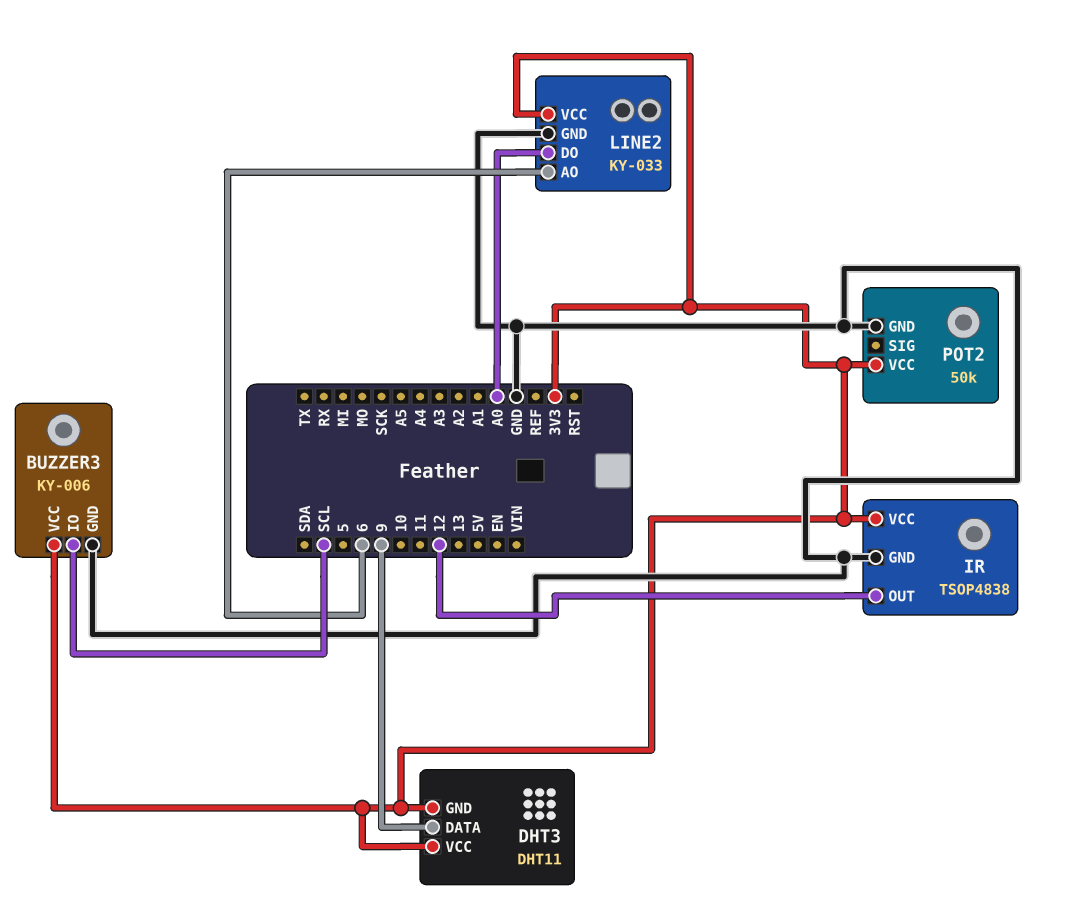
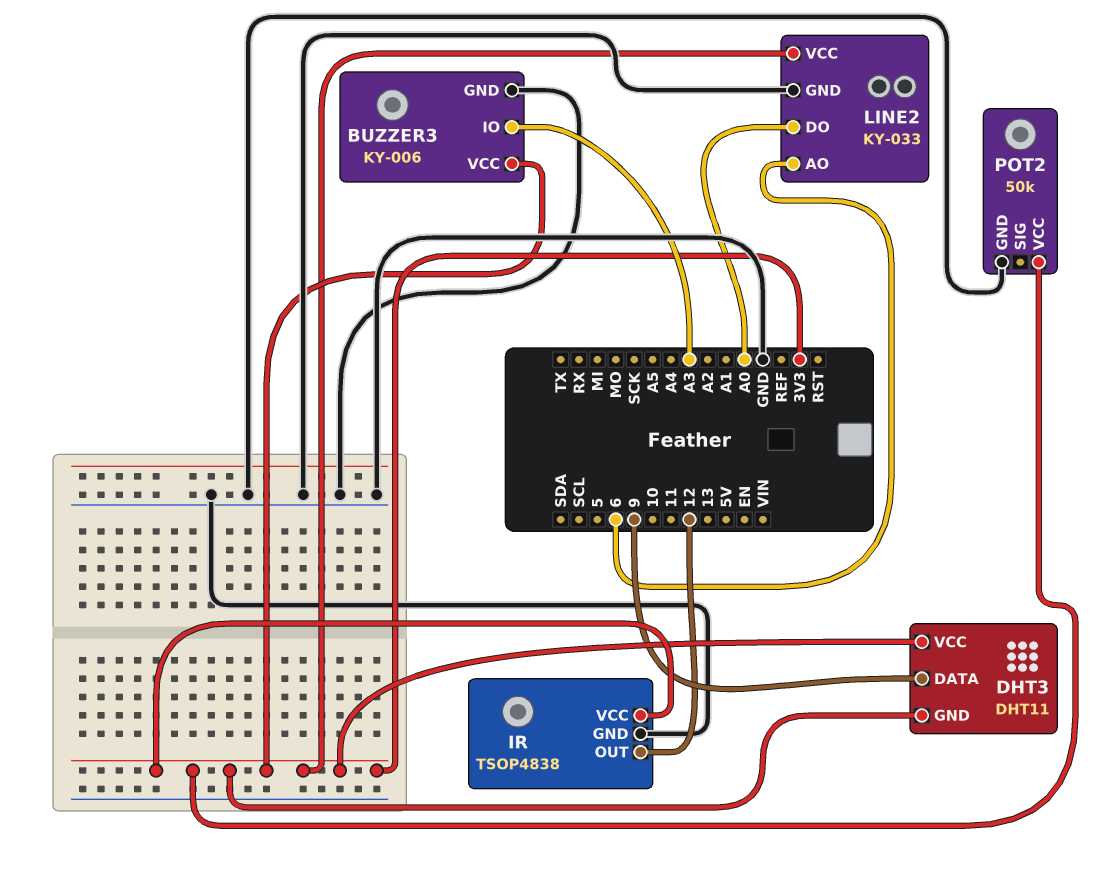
BUZZER3 pin IO: SCL -> A3

